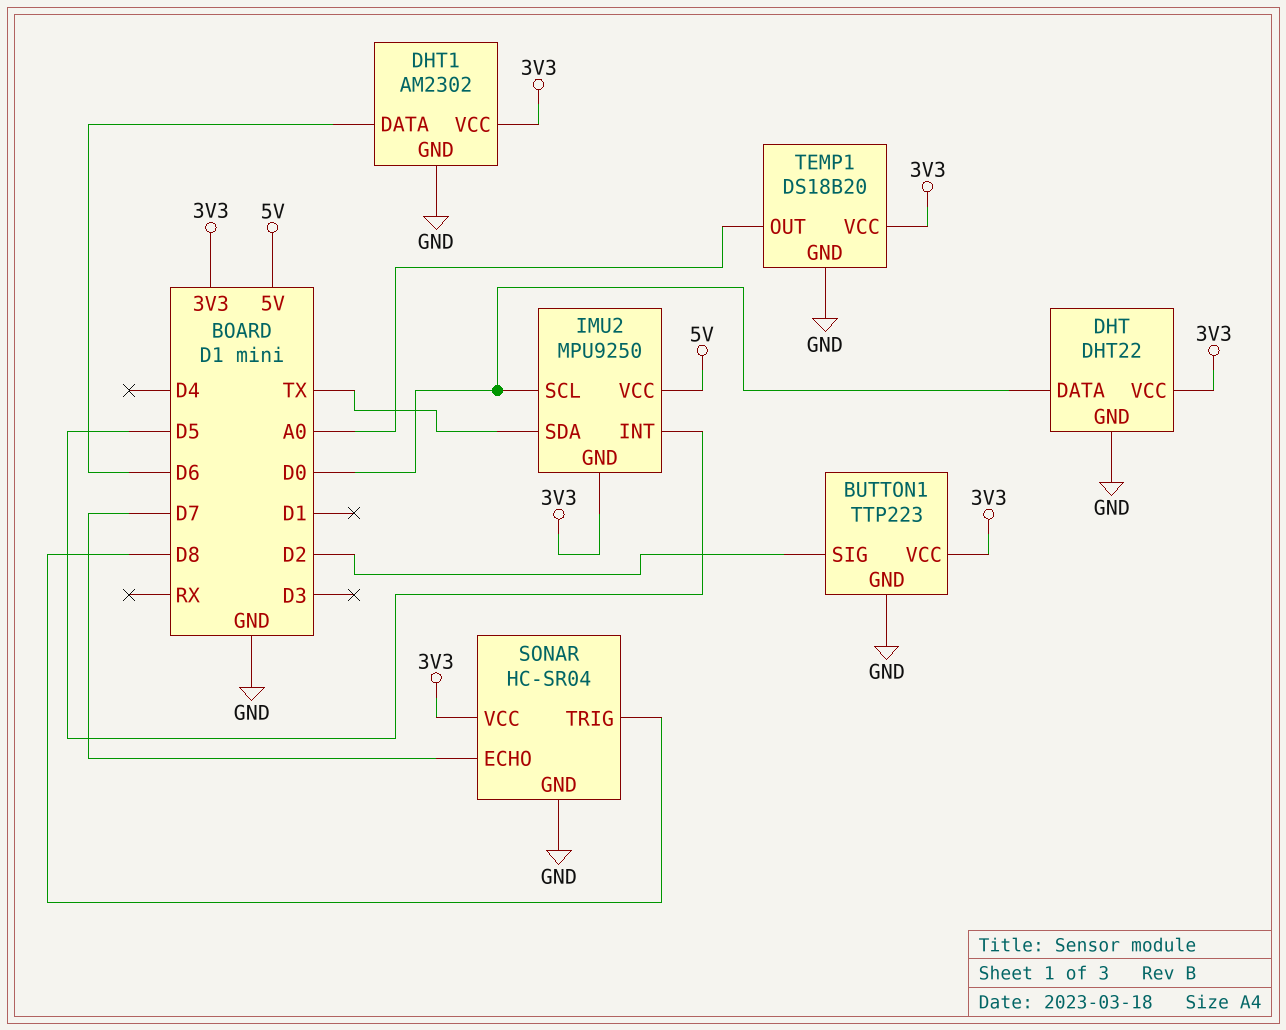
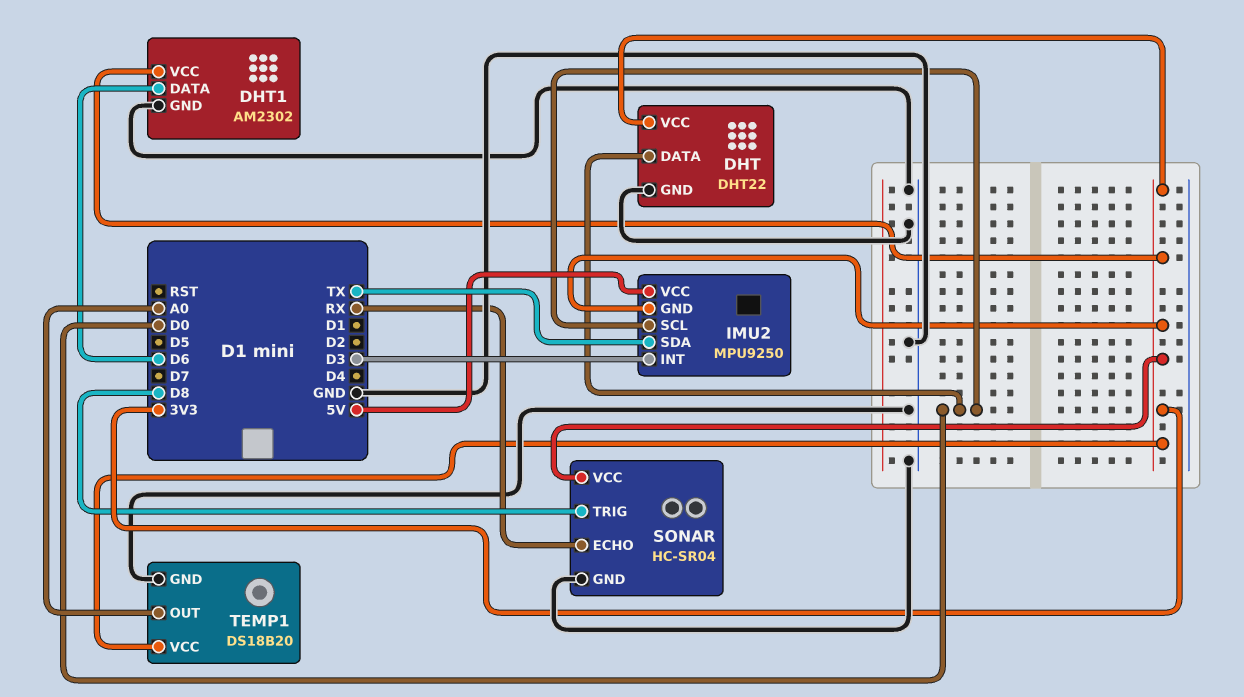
BUTTON1: TTP223 -> none
BUTTON1 pin GND: GND -> none
BUTTON1 pin SIG: D2 -> none
BUTTON1 pin VCC: 3V3 -> none
IMU2 pin INT: D5 -> D3
SONAR pin ECHO: D7 -> RX

